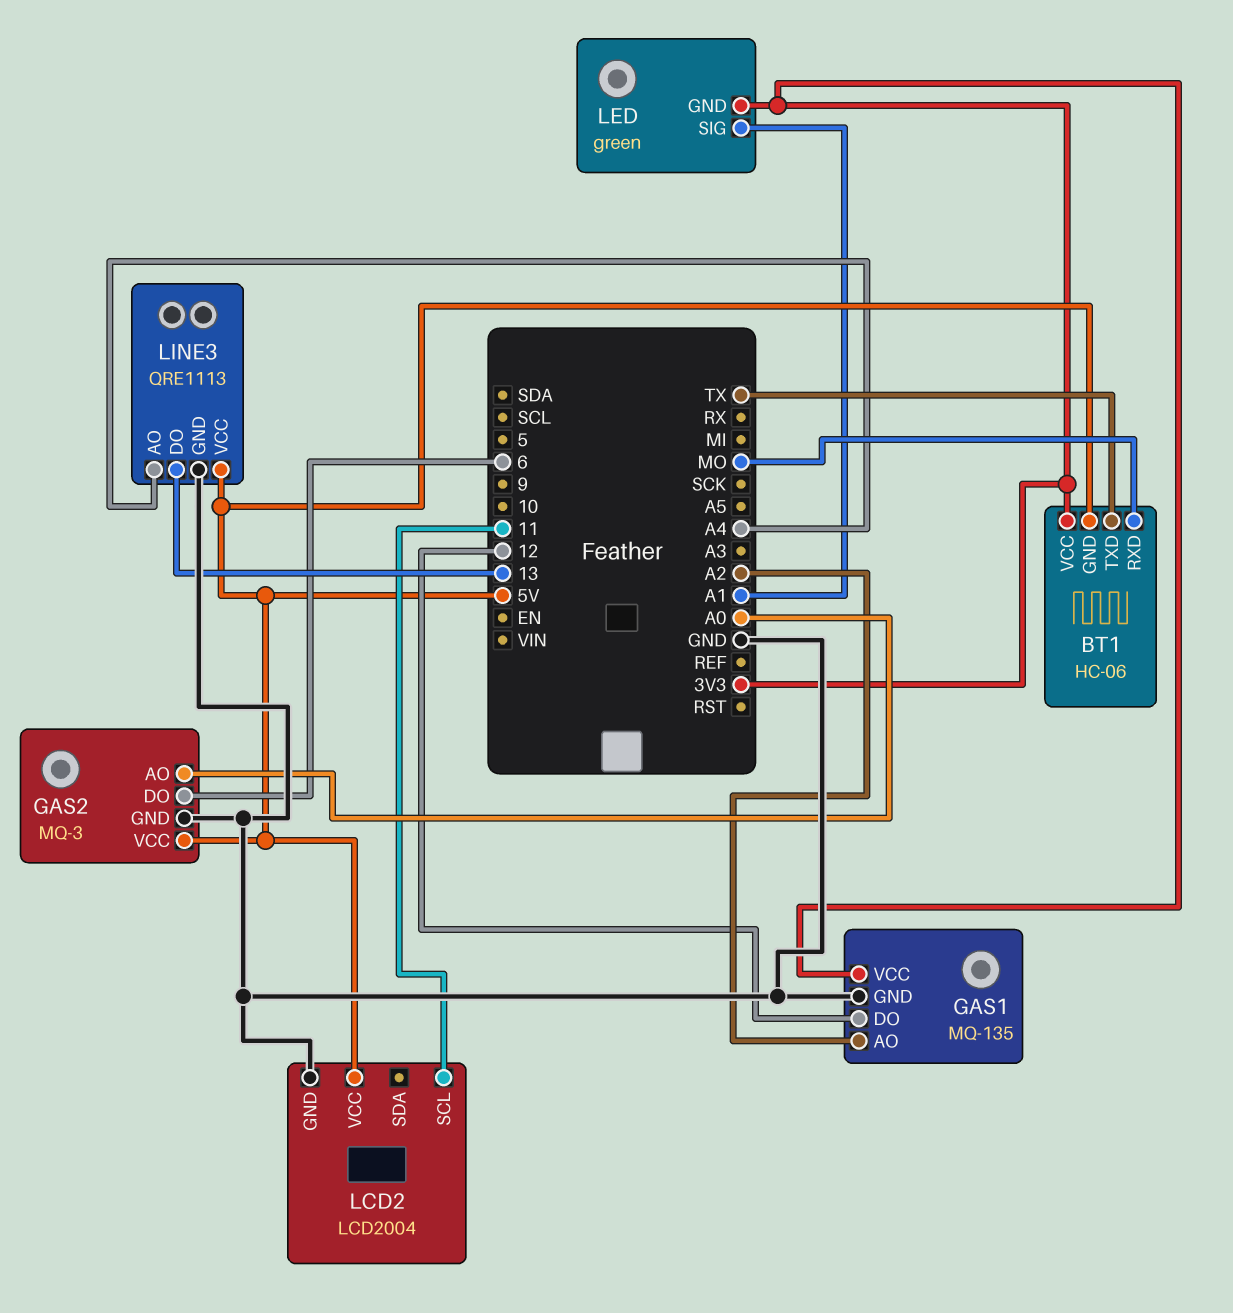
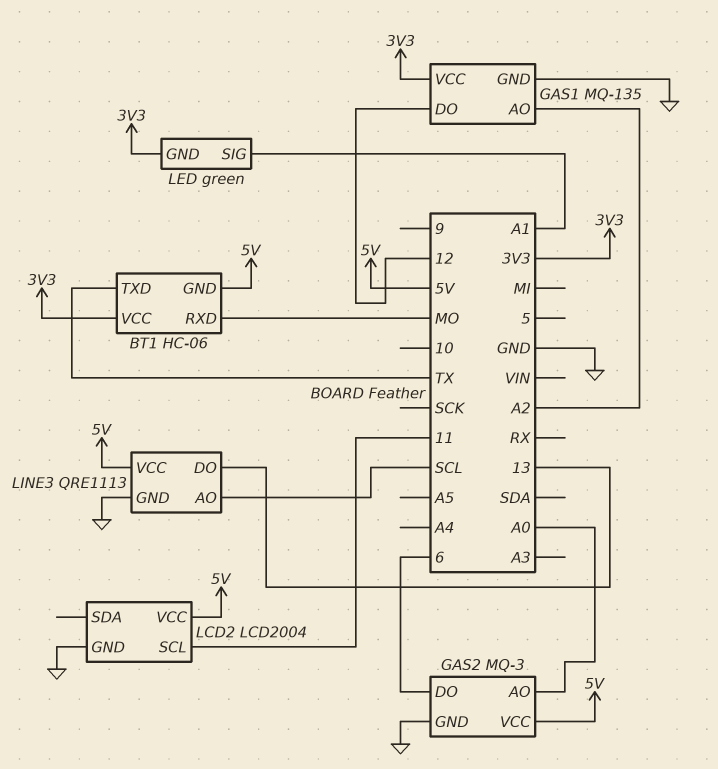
LINE3 pin AO: A4 -> SCL

